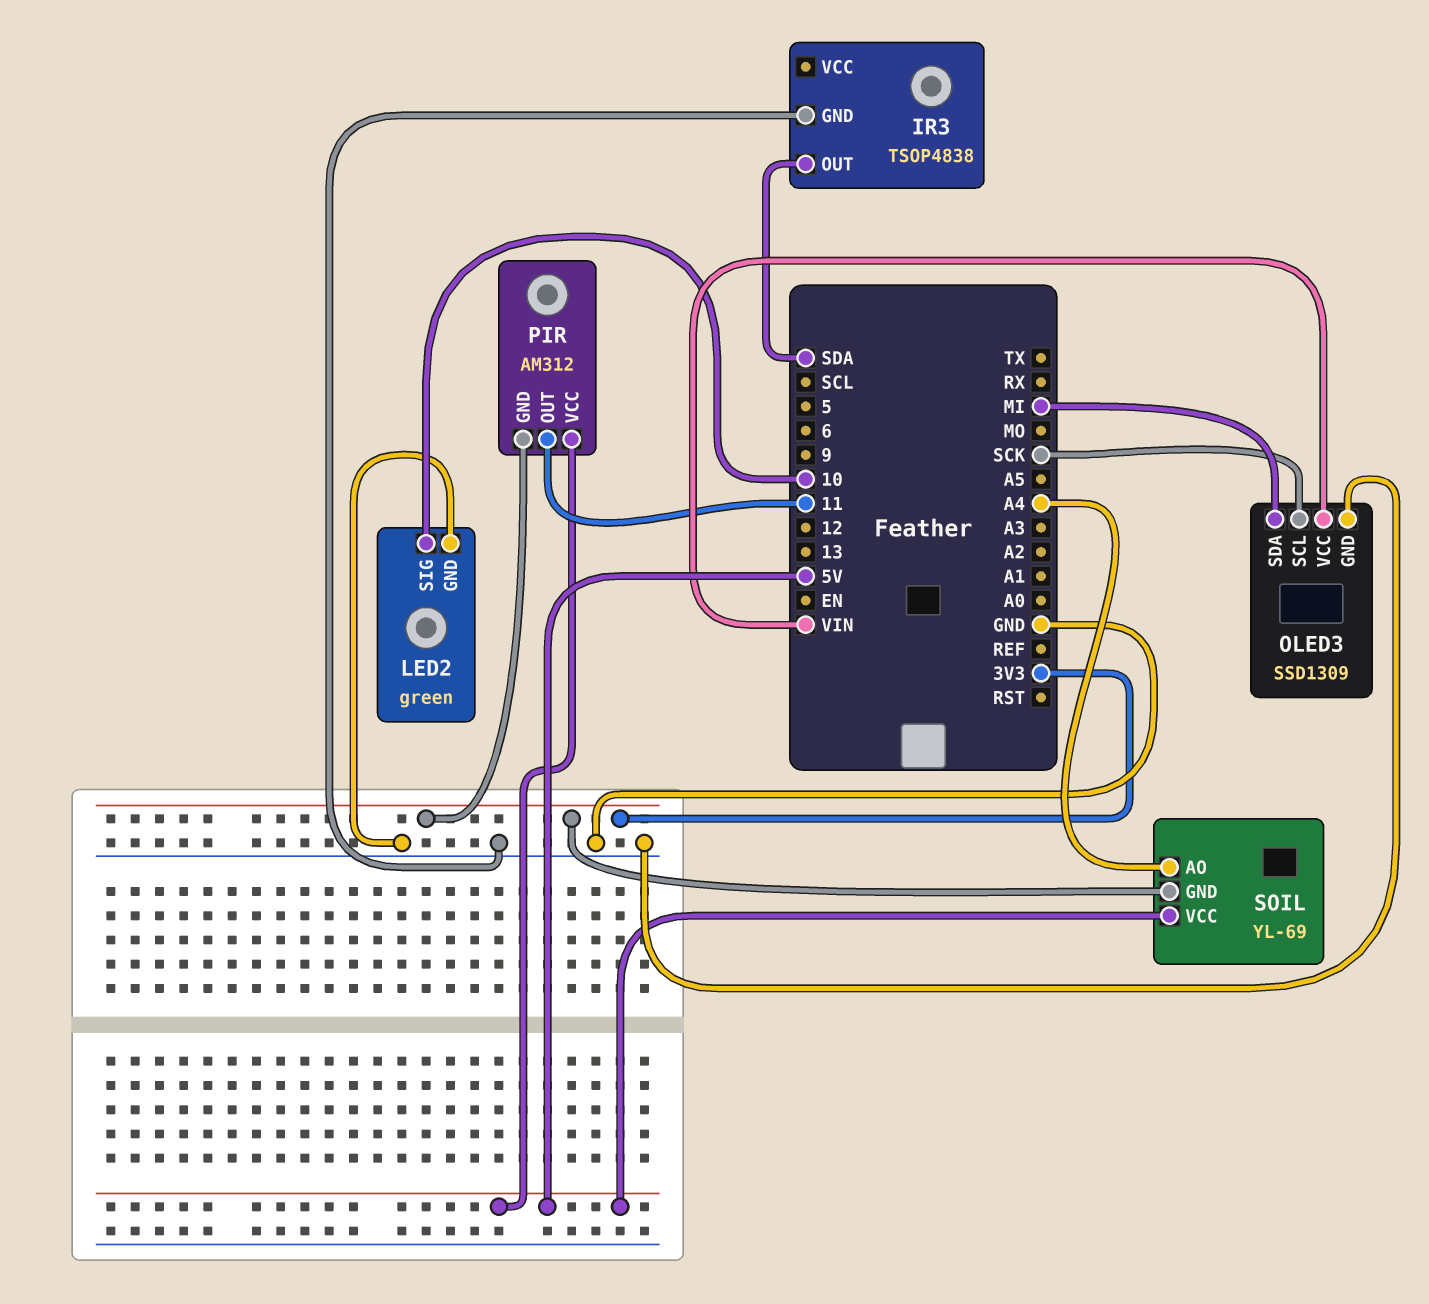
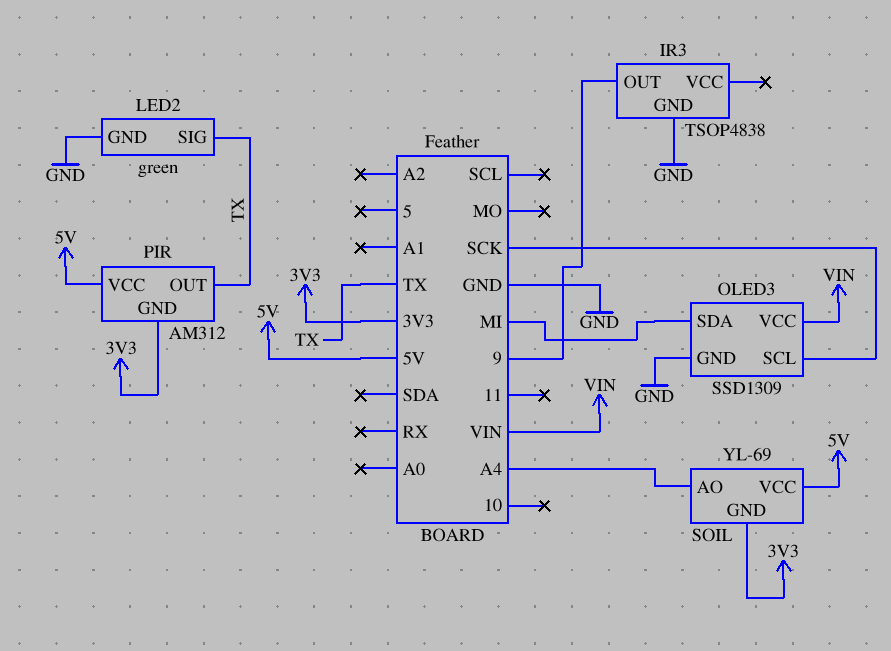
IR3 pin OUT: SDA -> 9
LED2 pin SIG: 10 -> TX
PIR pin OUT: 11 -> TX

